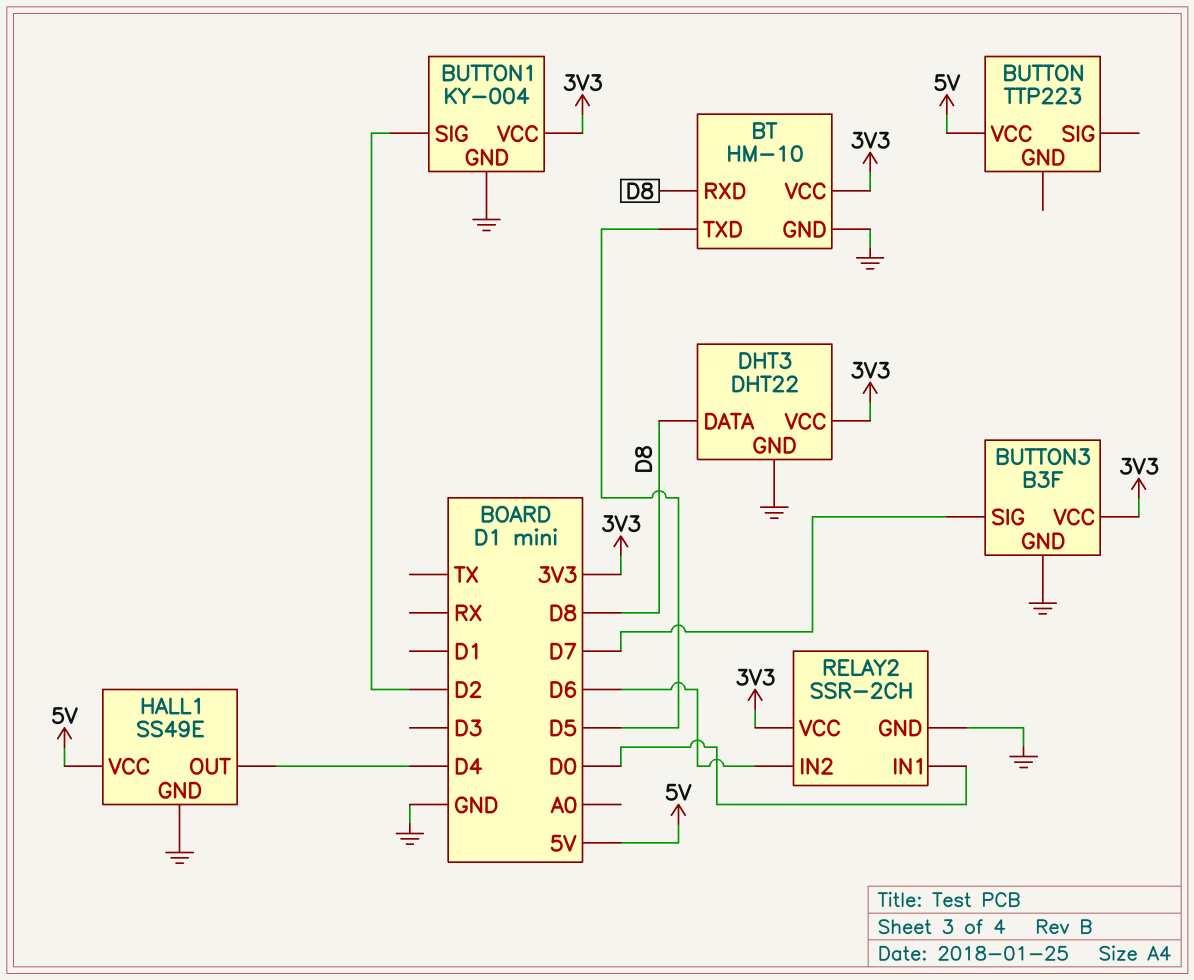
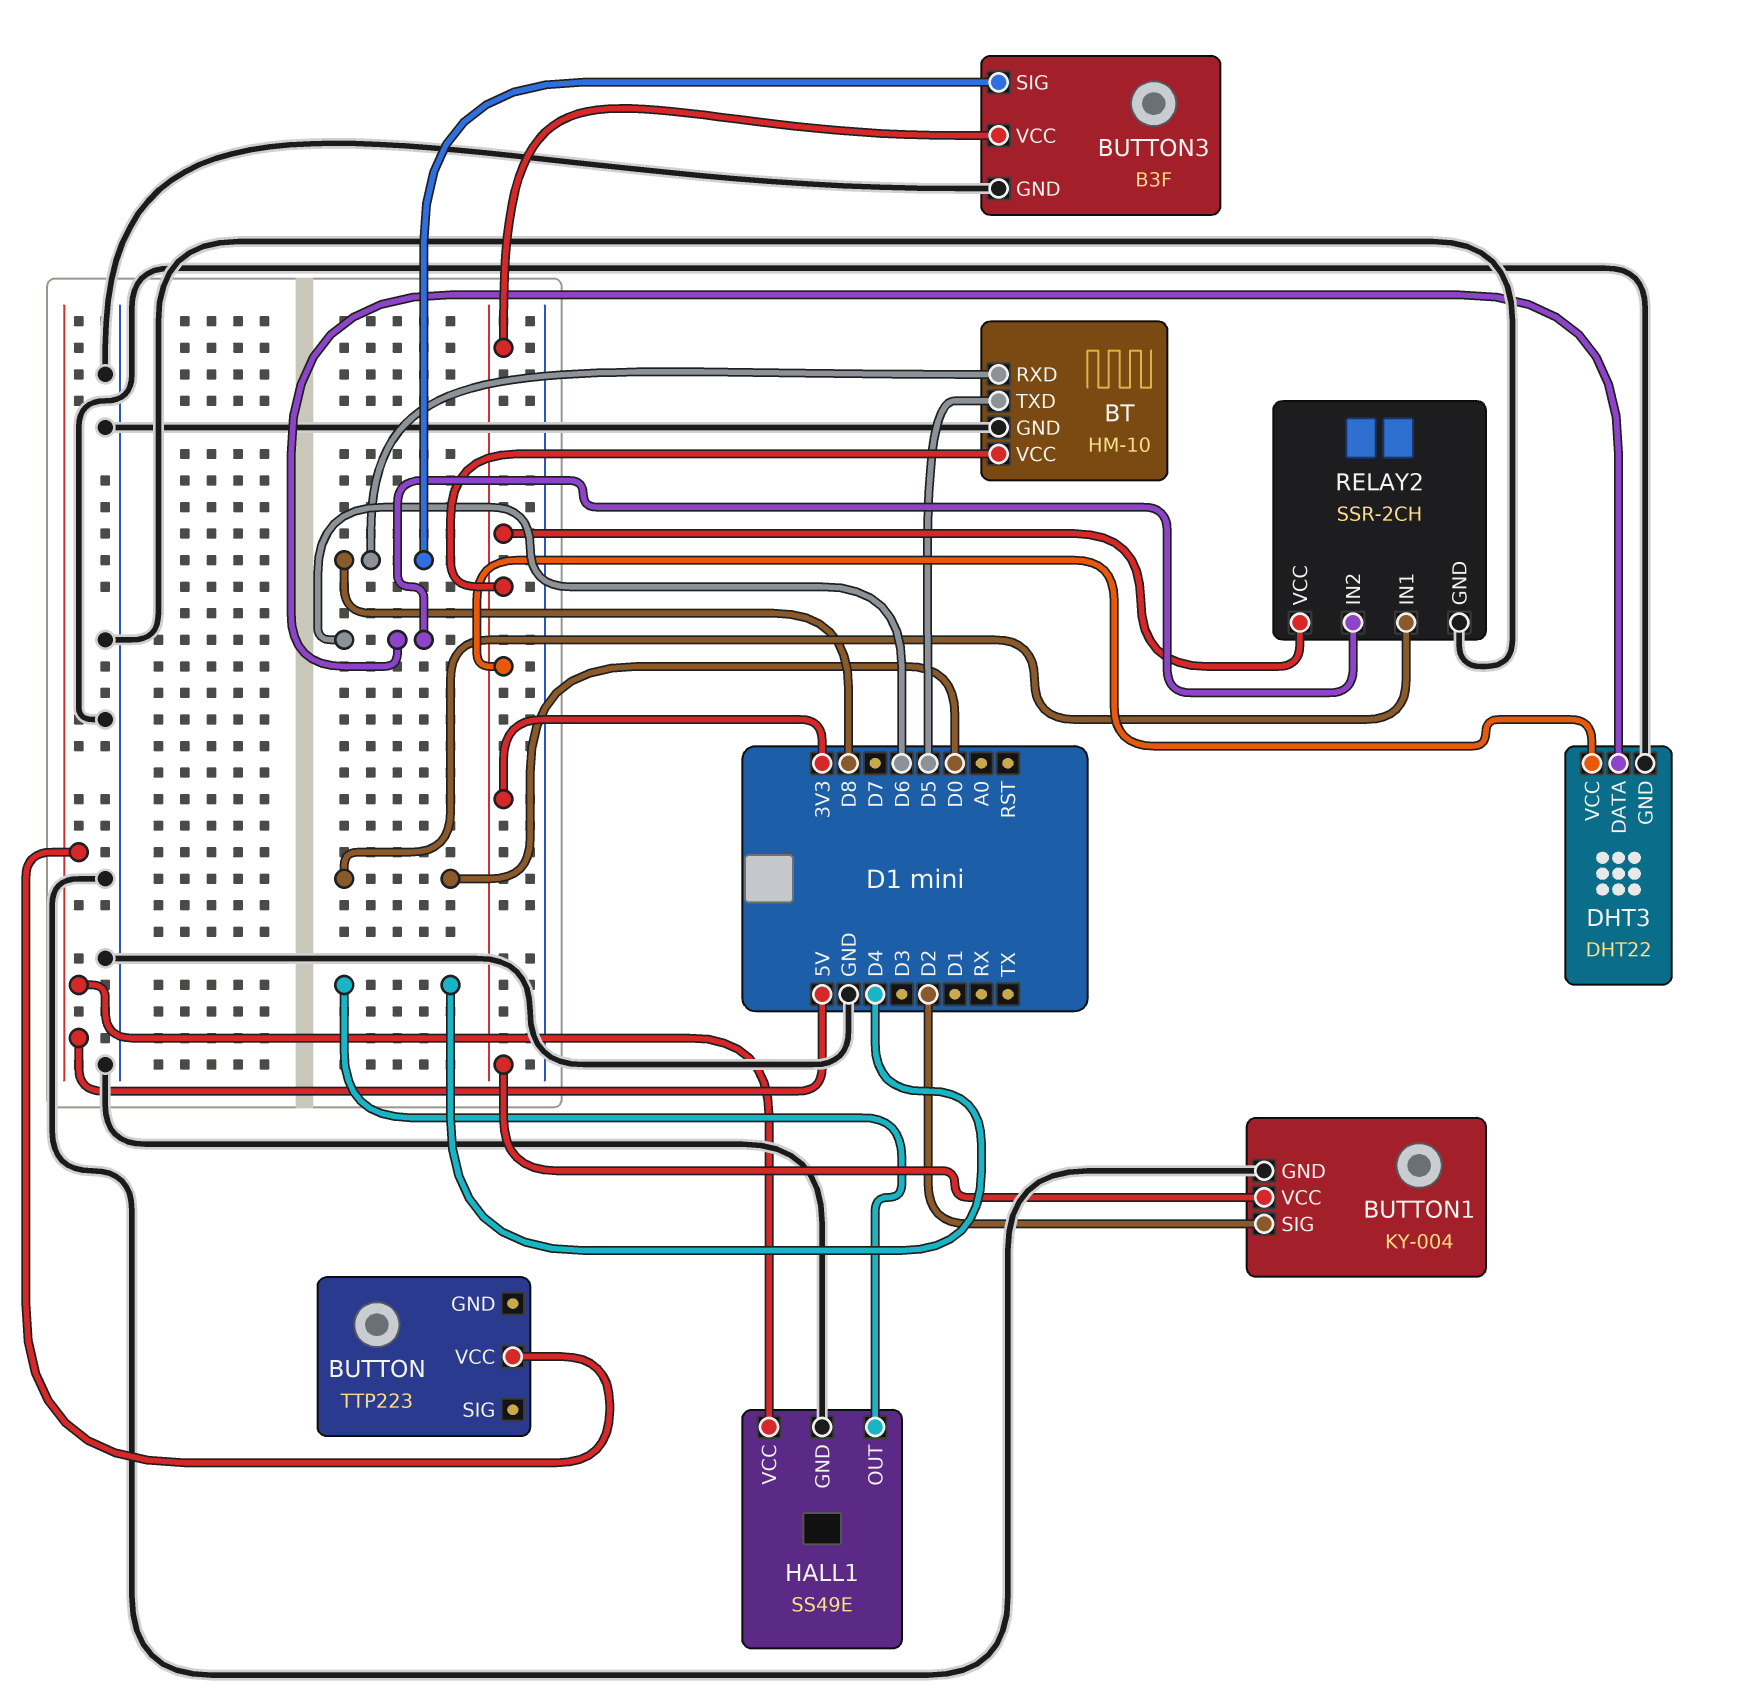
BUTTON3 pin SIG: D7 -> D8
DHT3 pin DATA: D8 -> D6

